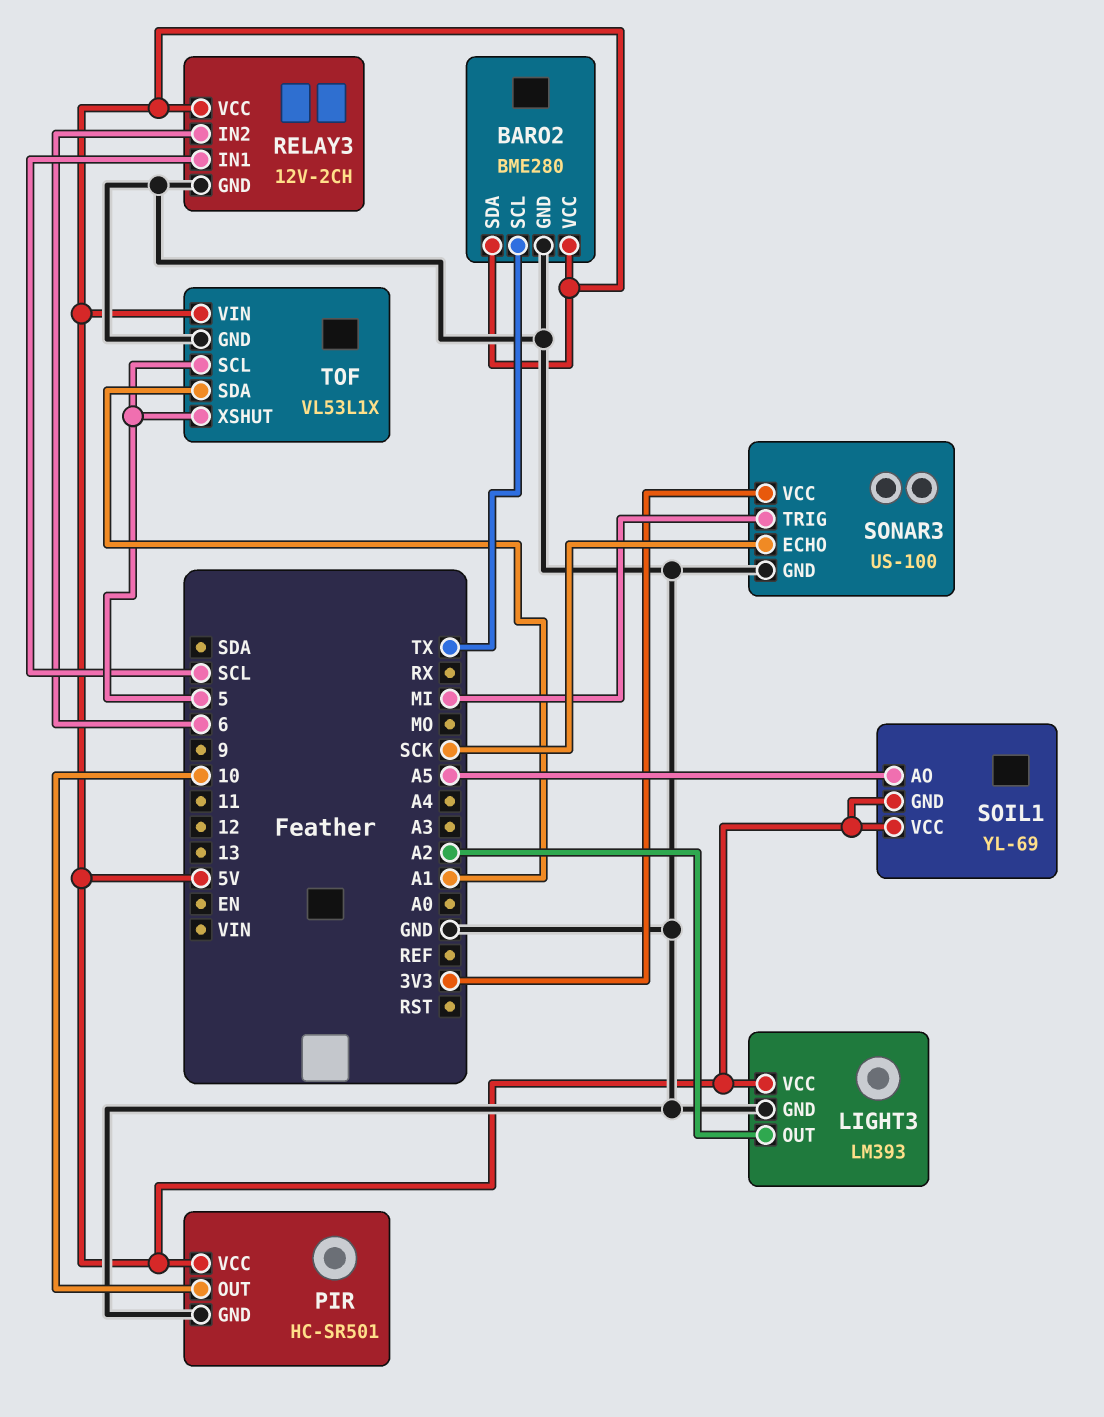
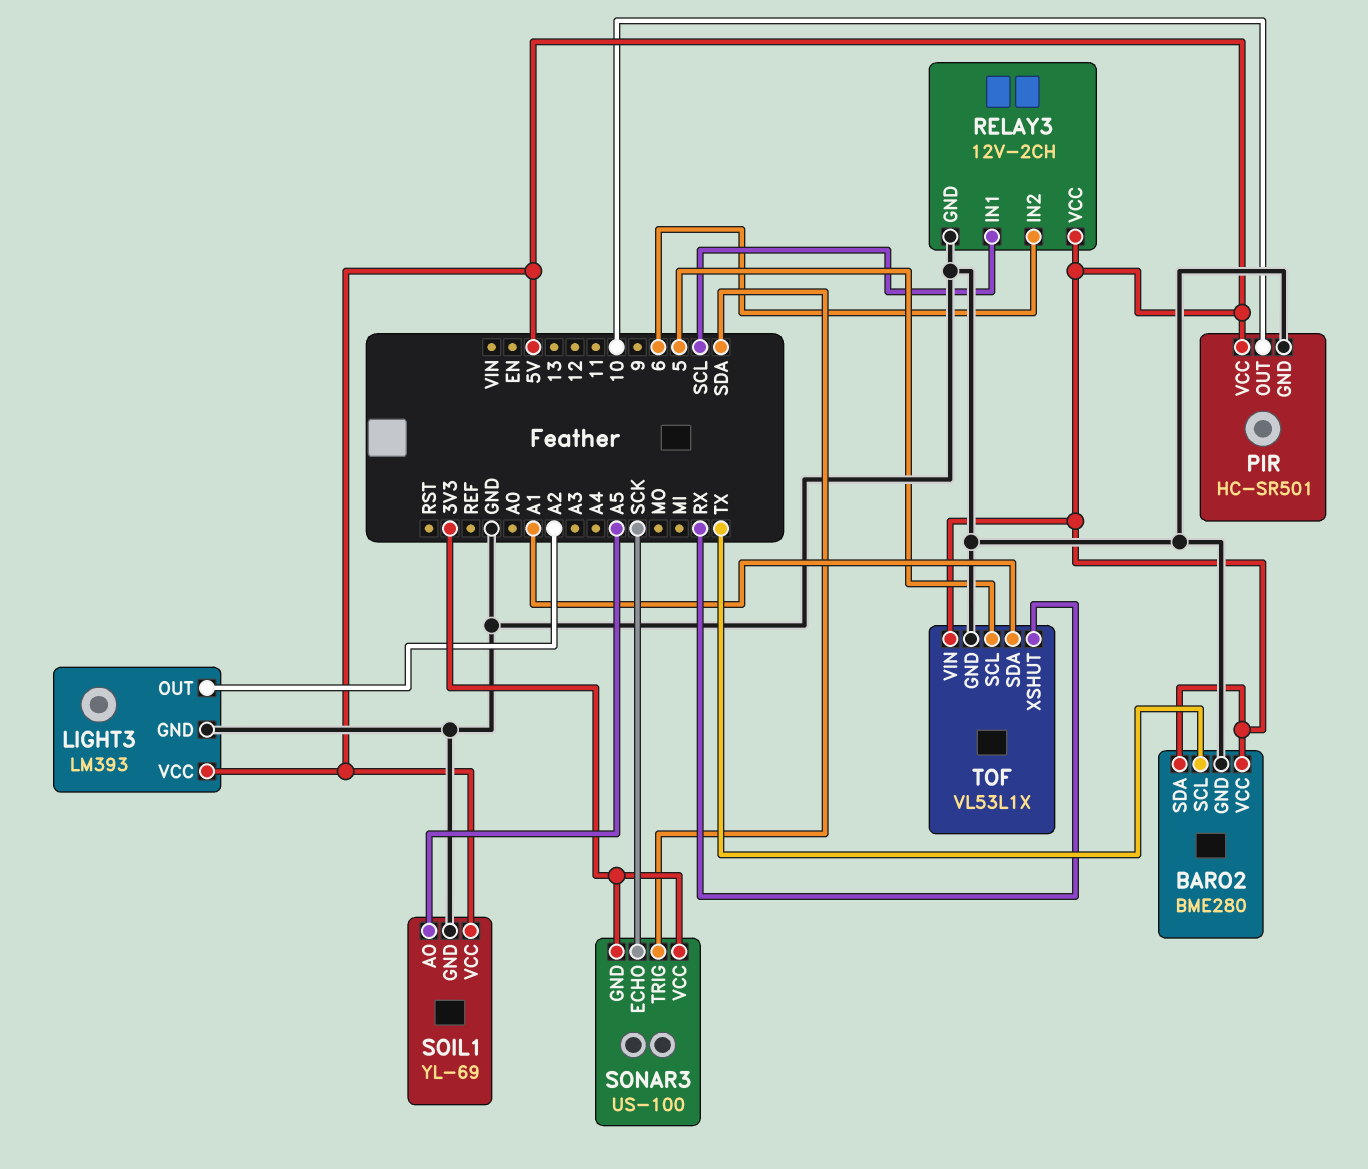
SOIL1 pin GND: 5V -> GND
SONAR3 pin GND: GND -> 3V3
SONAR3 pin TRIG: MI -> SDA
TOF pin XSHUT: 5 -> RX

